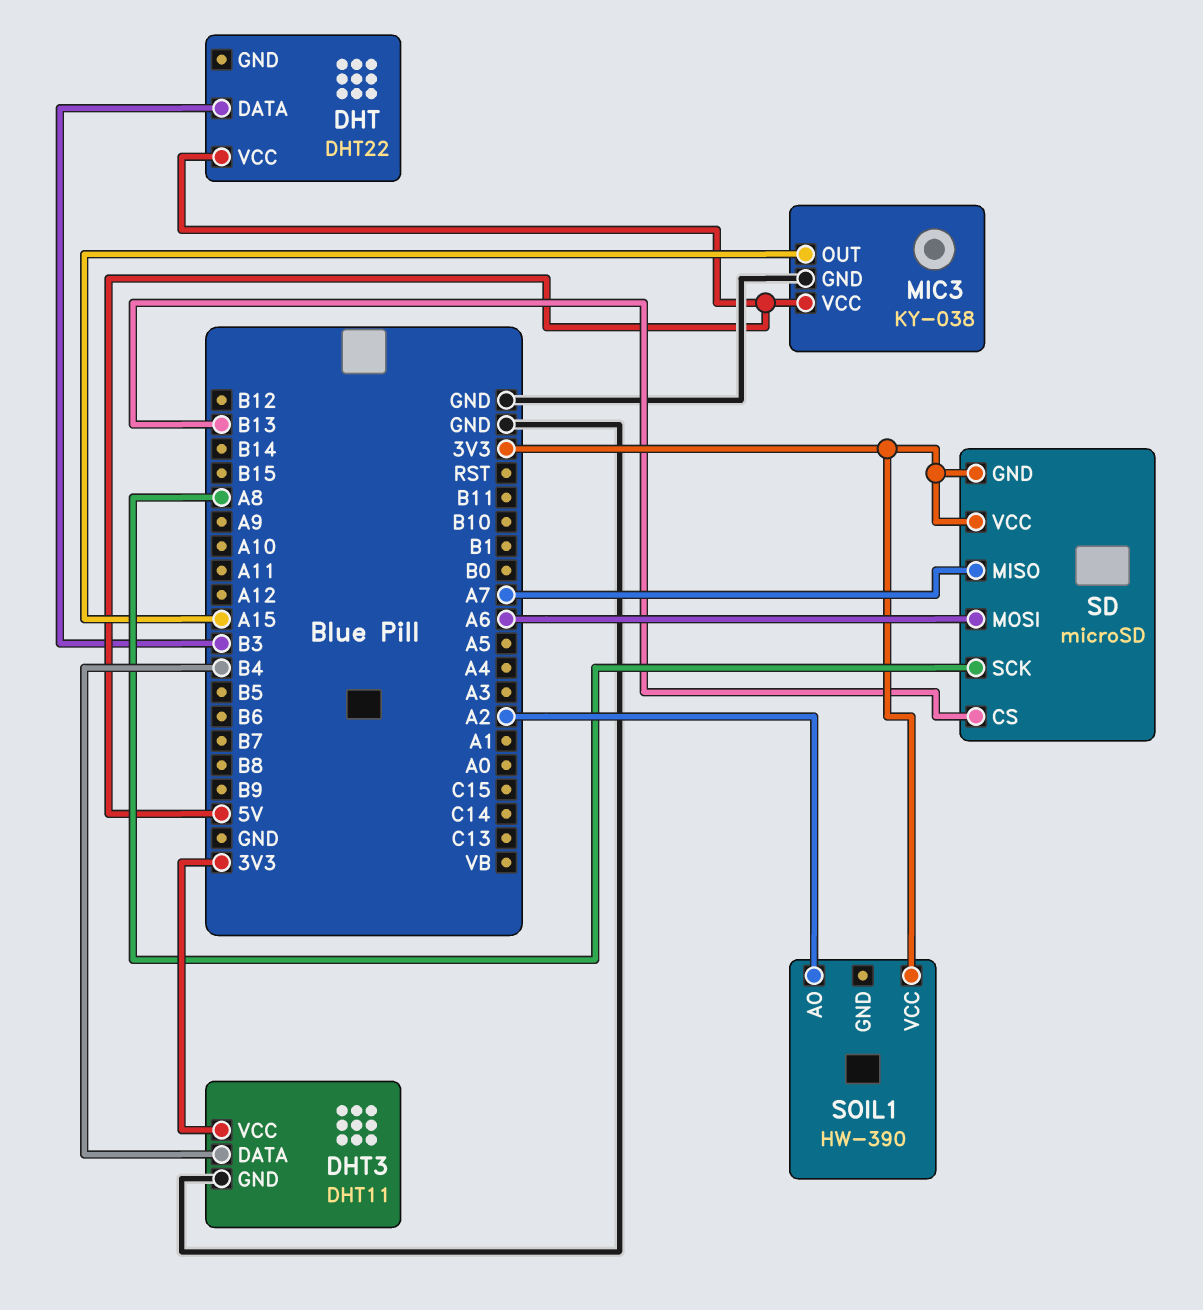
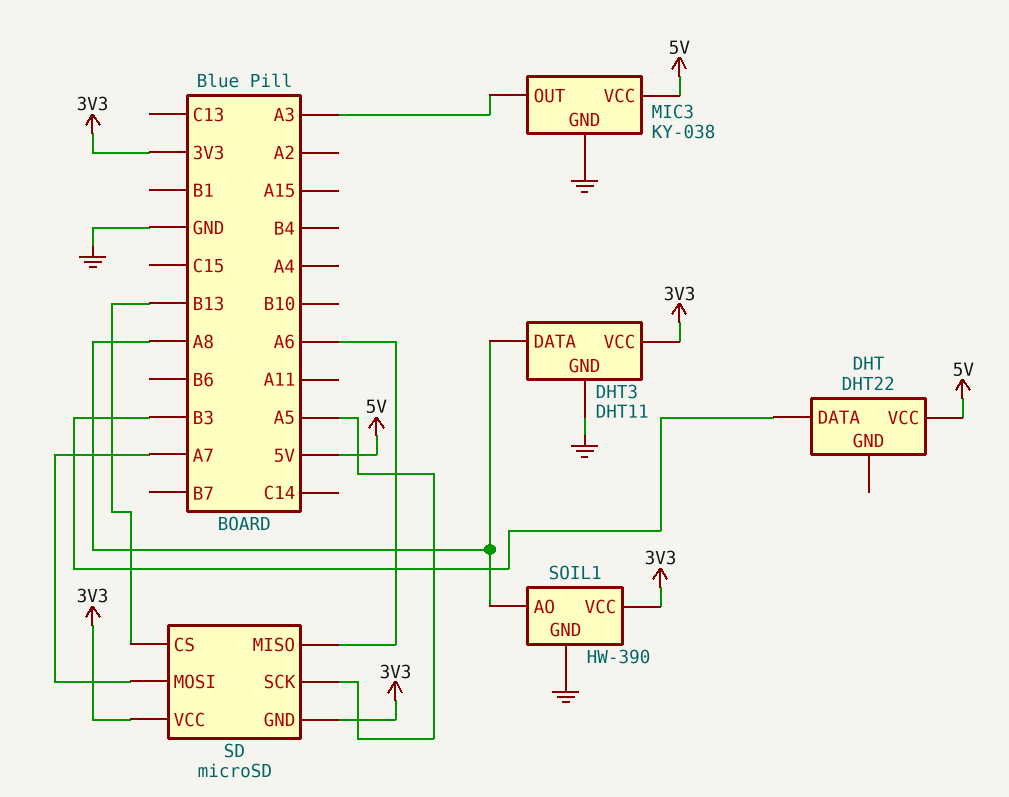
DHT3 pin DATA: B4 -> A8
MIC3 pin OUT: A15 -> A3
SD pin MISO: A7 -> A6
SD pin MOSI: A6 -> A7
SD pin SCK: A8 -> A5
SOIL1 pin AO: A2 -> A8
SOIL1 pin GND: none -> GND

